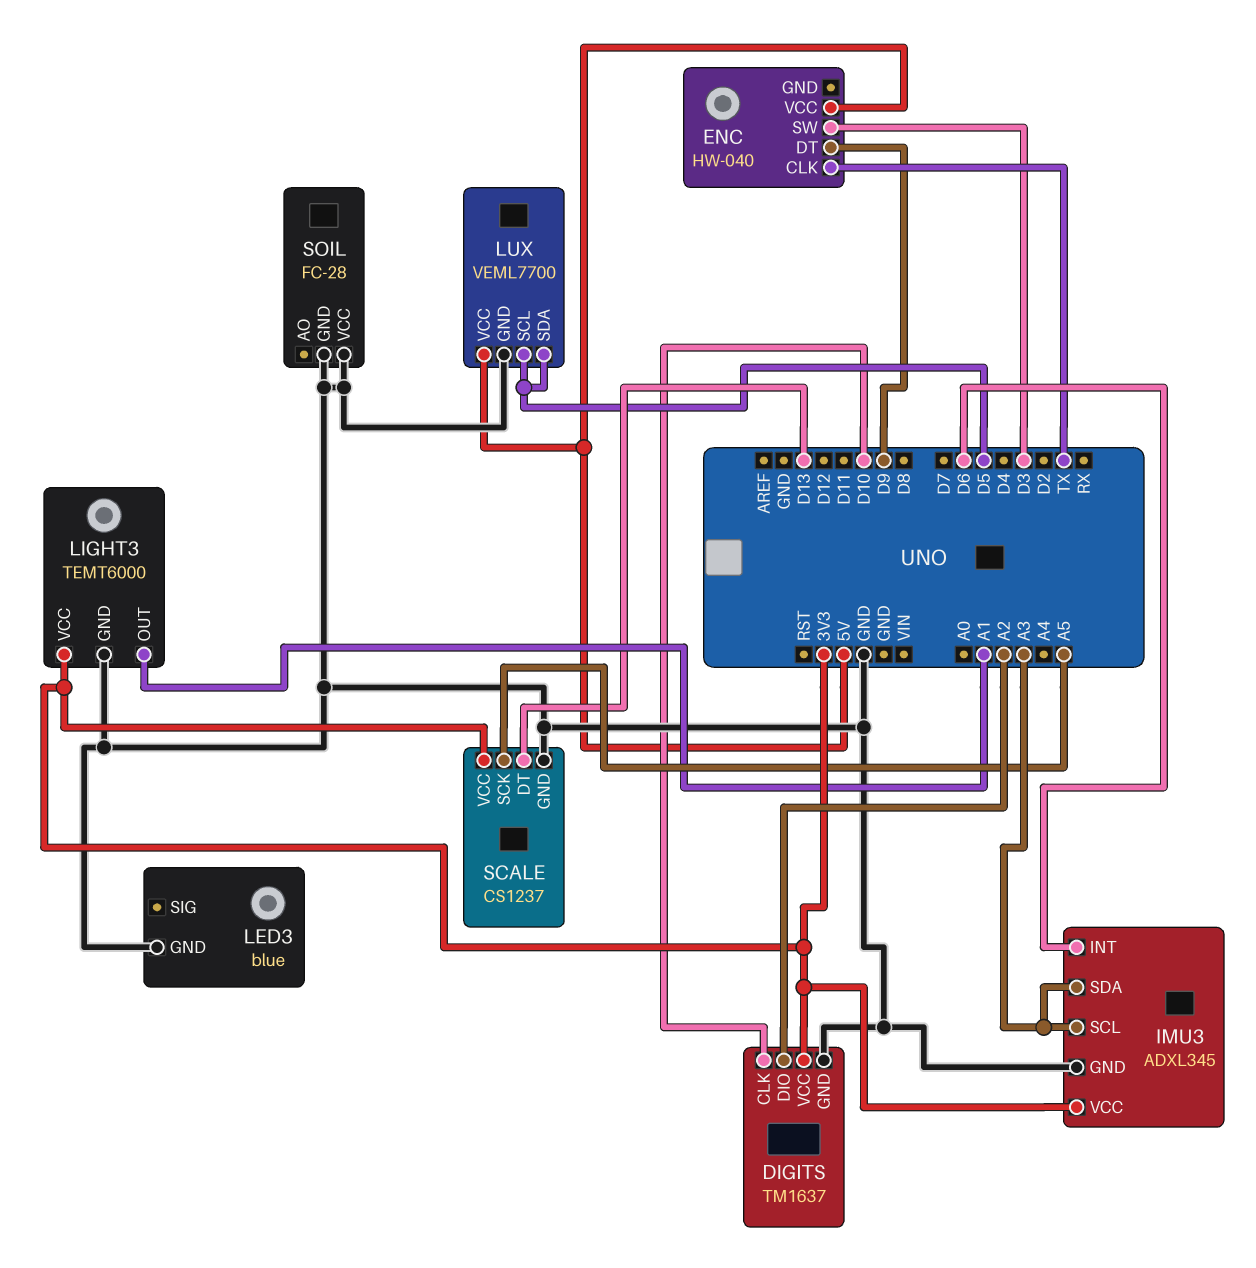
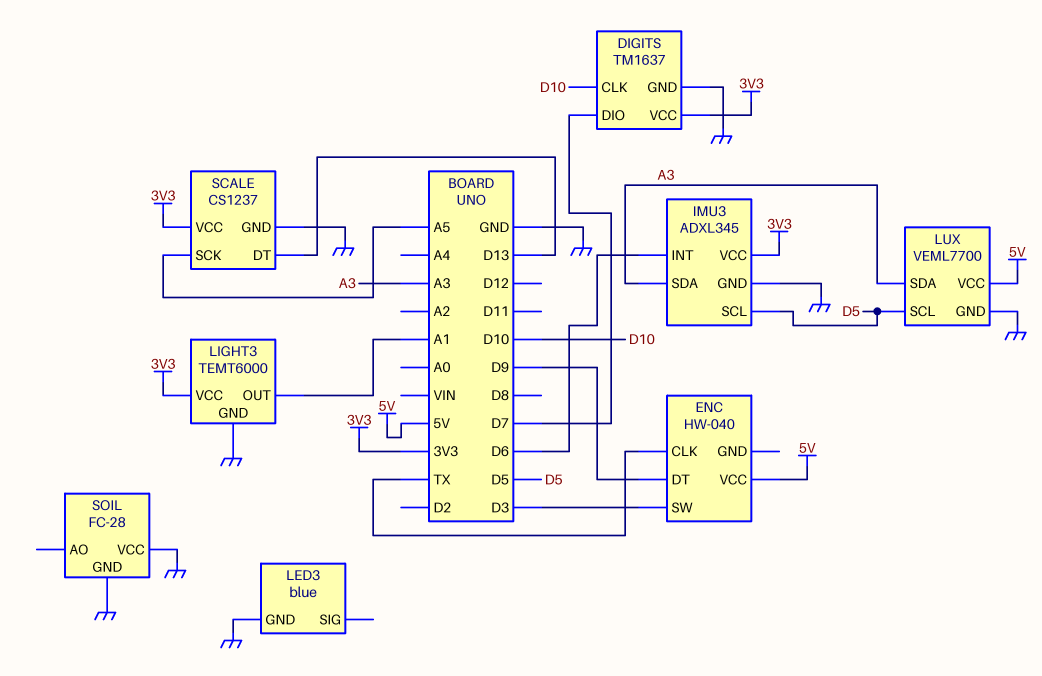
DIGITS pin DIO: A2 -> D7
IMU3 pin SCL: A3 -> D5
LUX pin SDA: D5 -> A3

